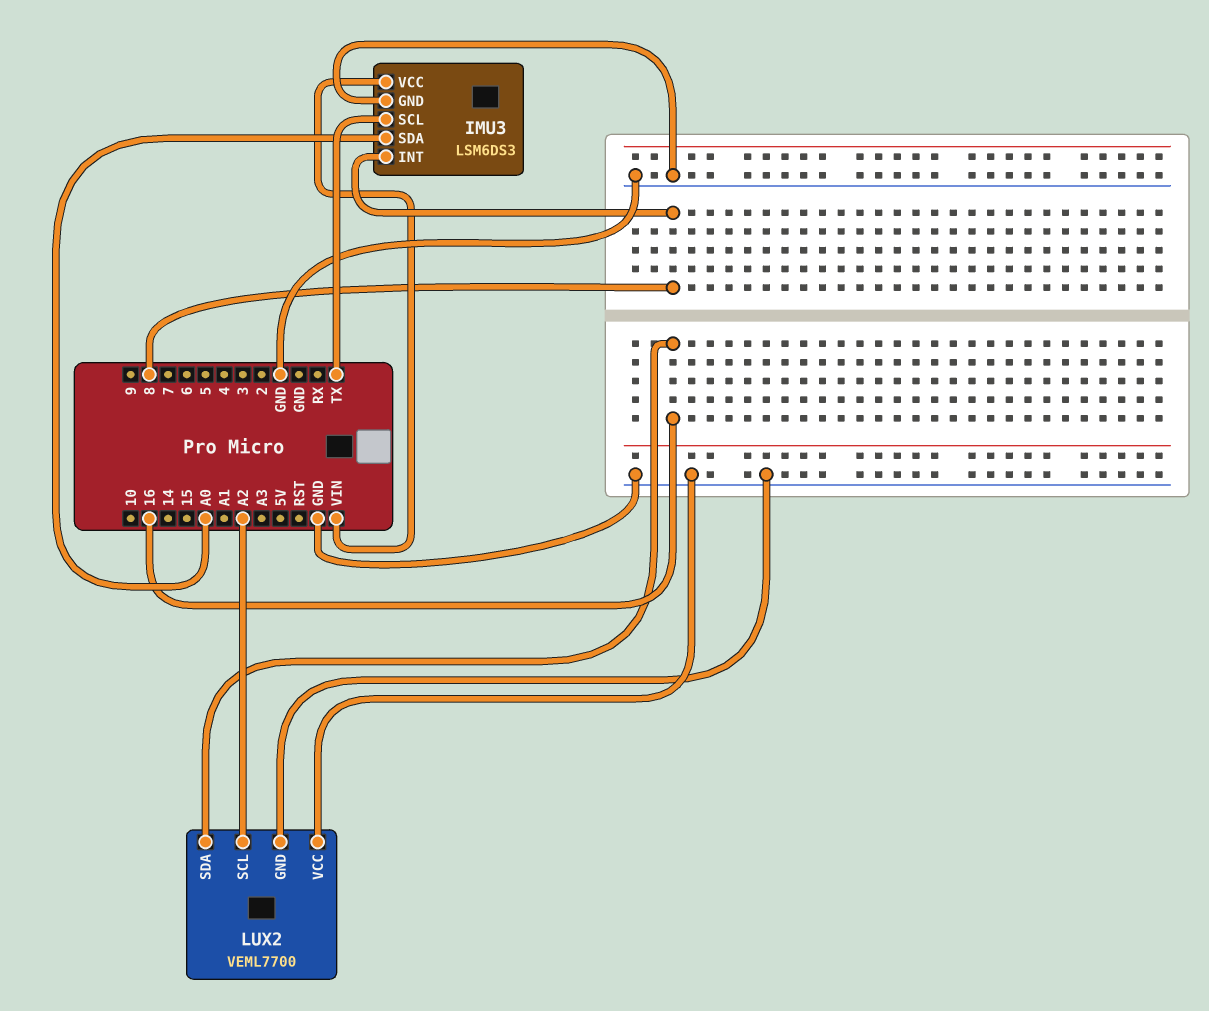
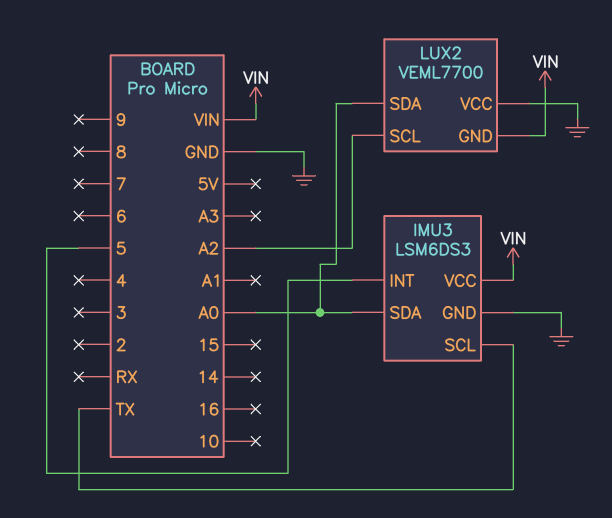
IMU3 pin INT: 8 -> 5
LUX2 pin GND: GND -> VIN
LUX2 pin SDA: 16 -> A0

